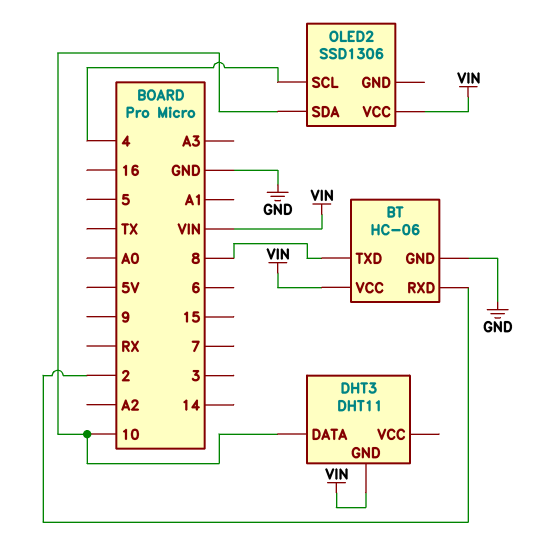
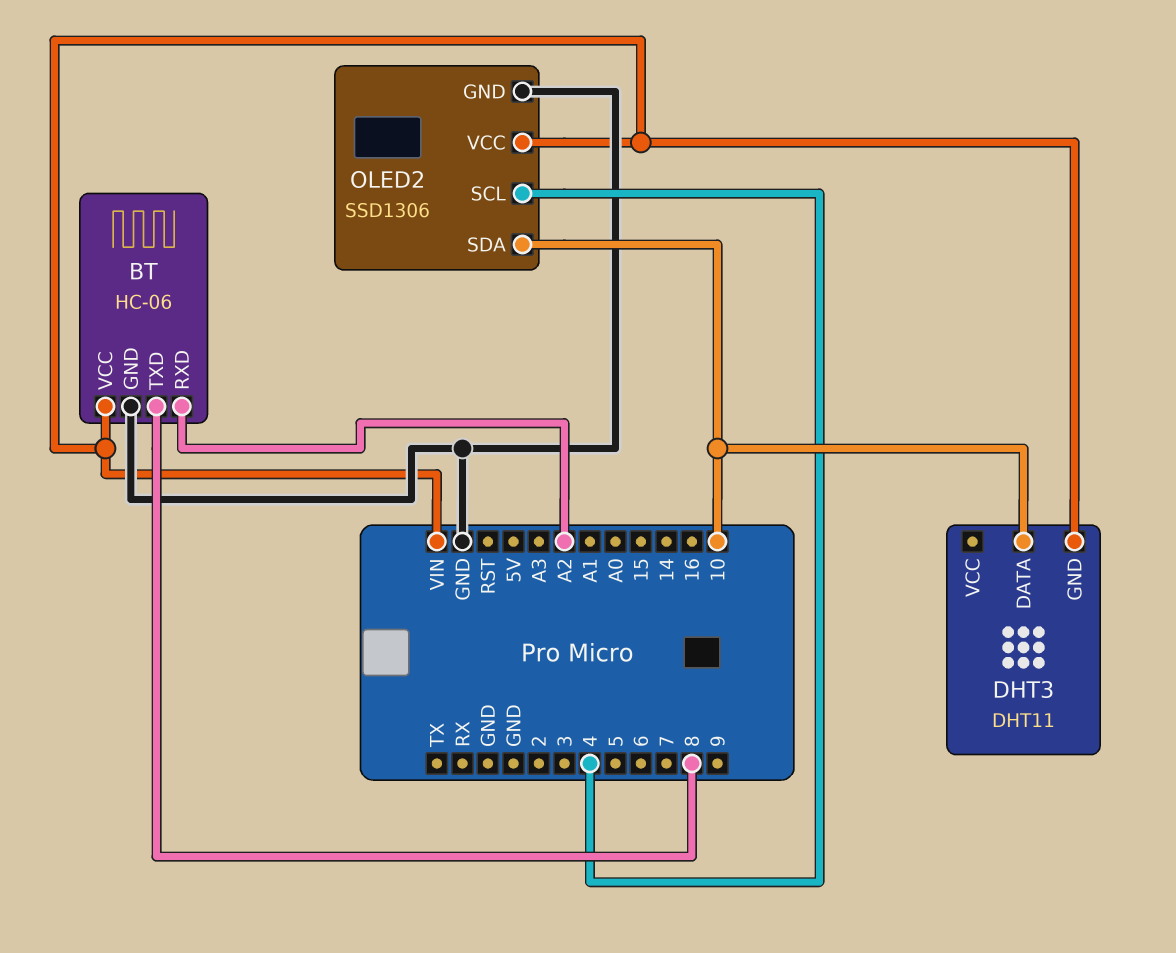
BT pin RXD: 2 -> A2
OLED2 pin GND: none -> GND

